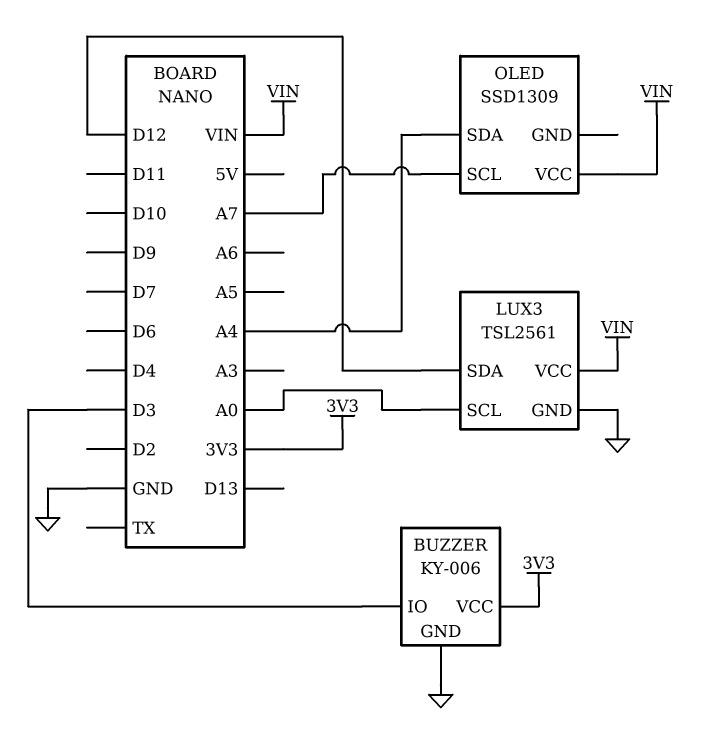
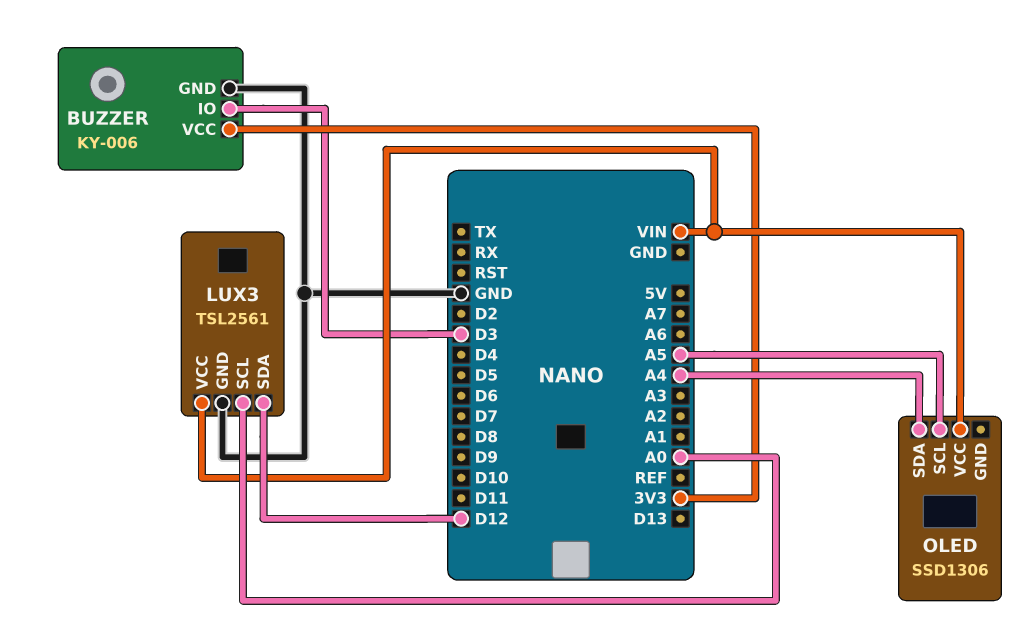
OLED: SSD1309 -> SSD1306
OLED pin SCL: A7 -> A5

